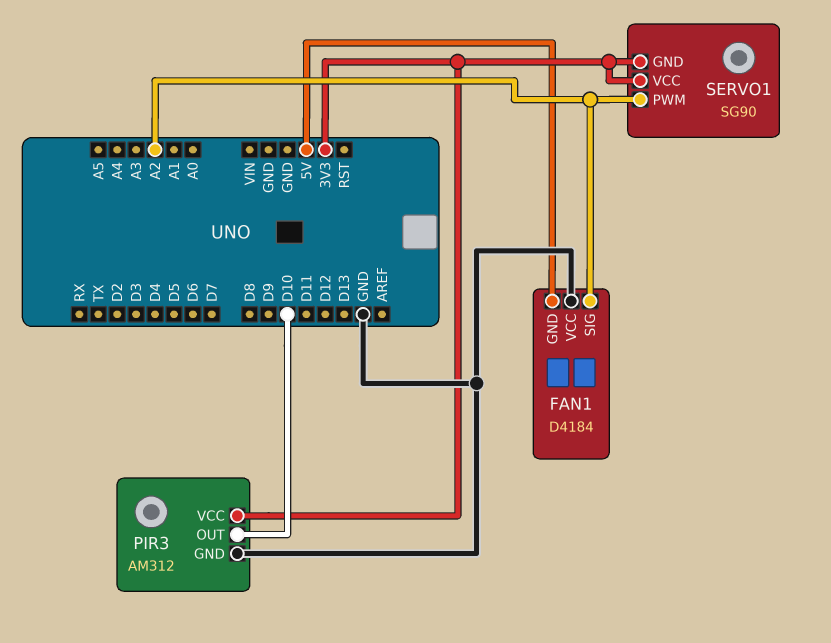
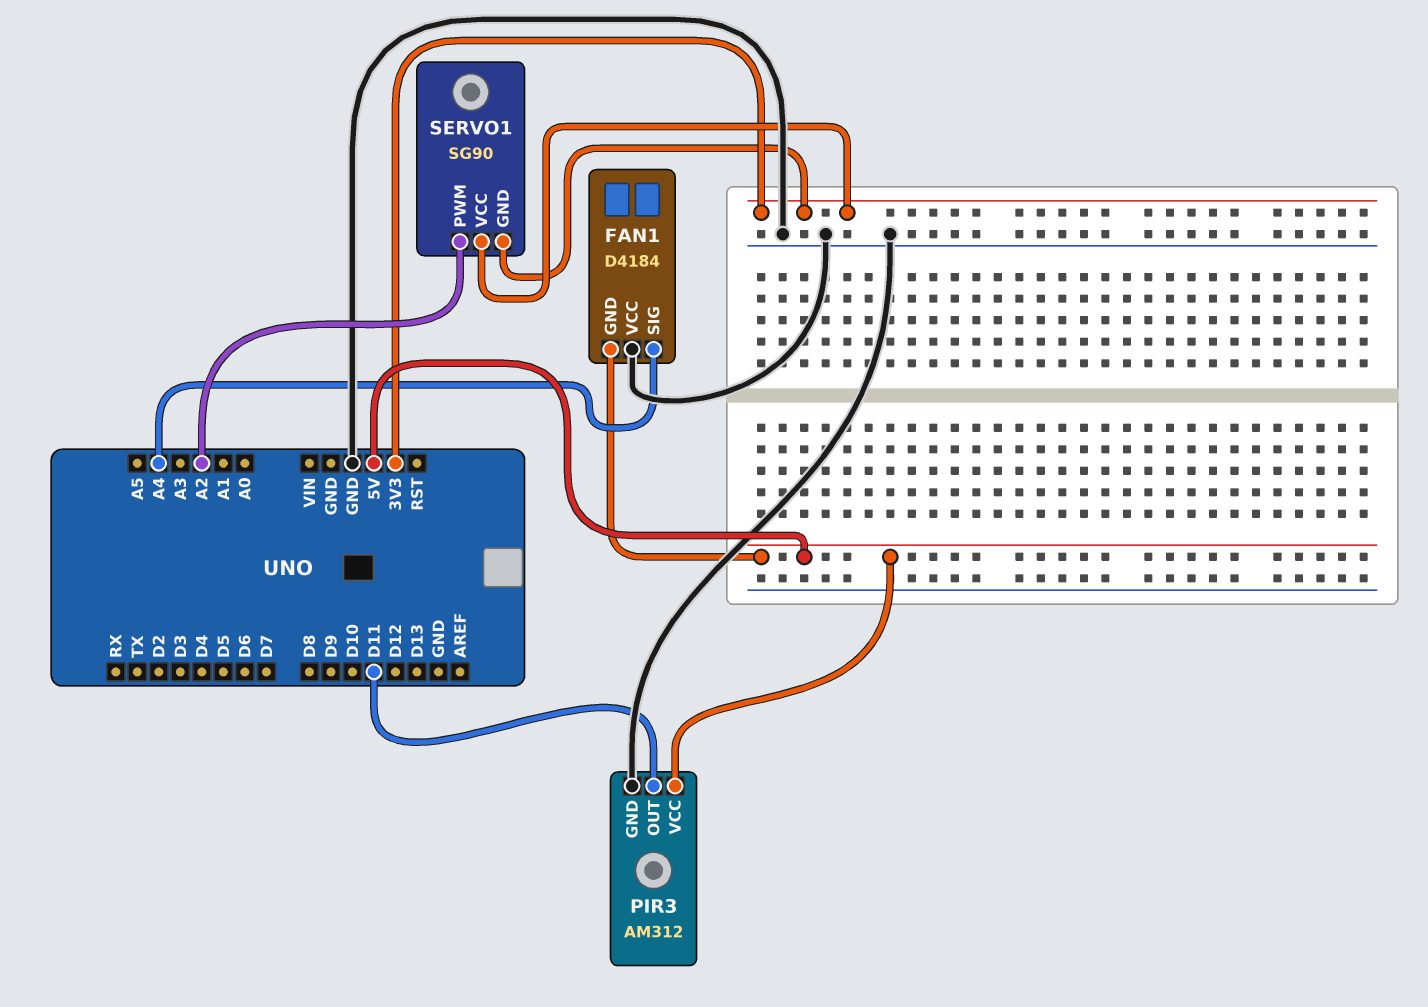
FAN1 pin SIG: A2 -> A4
PIR3 pin OUT: D10 -> D11
PIR3 pin VCC: 3V3 -> 5V

